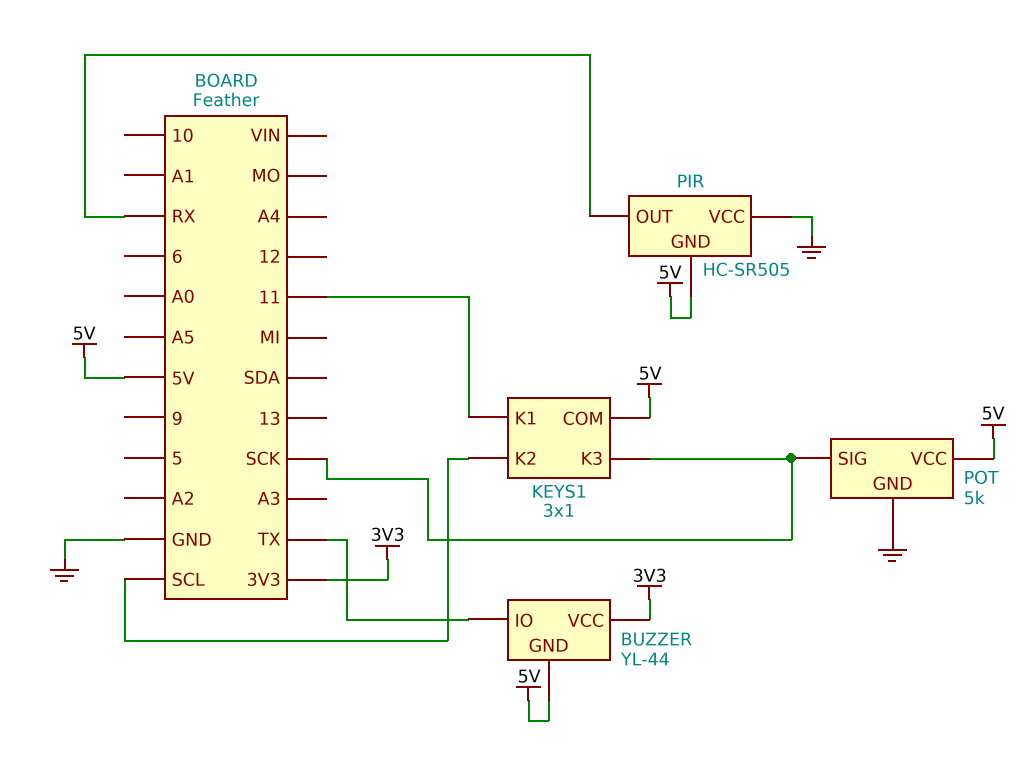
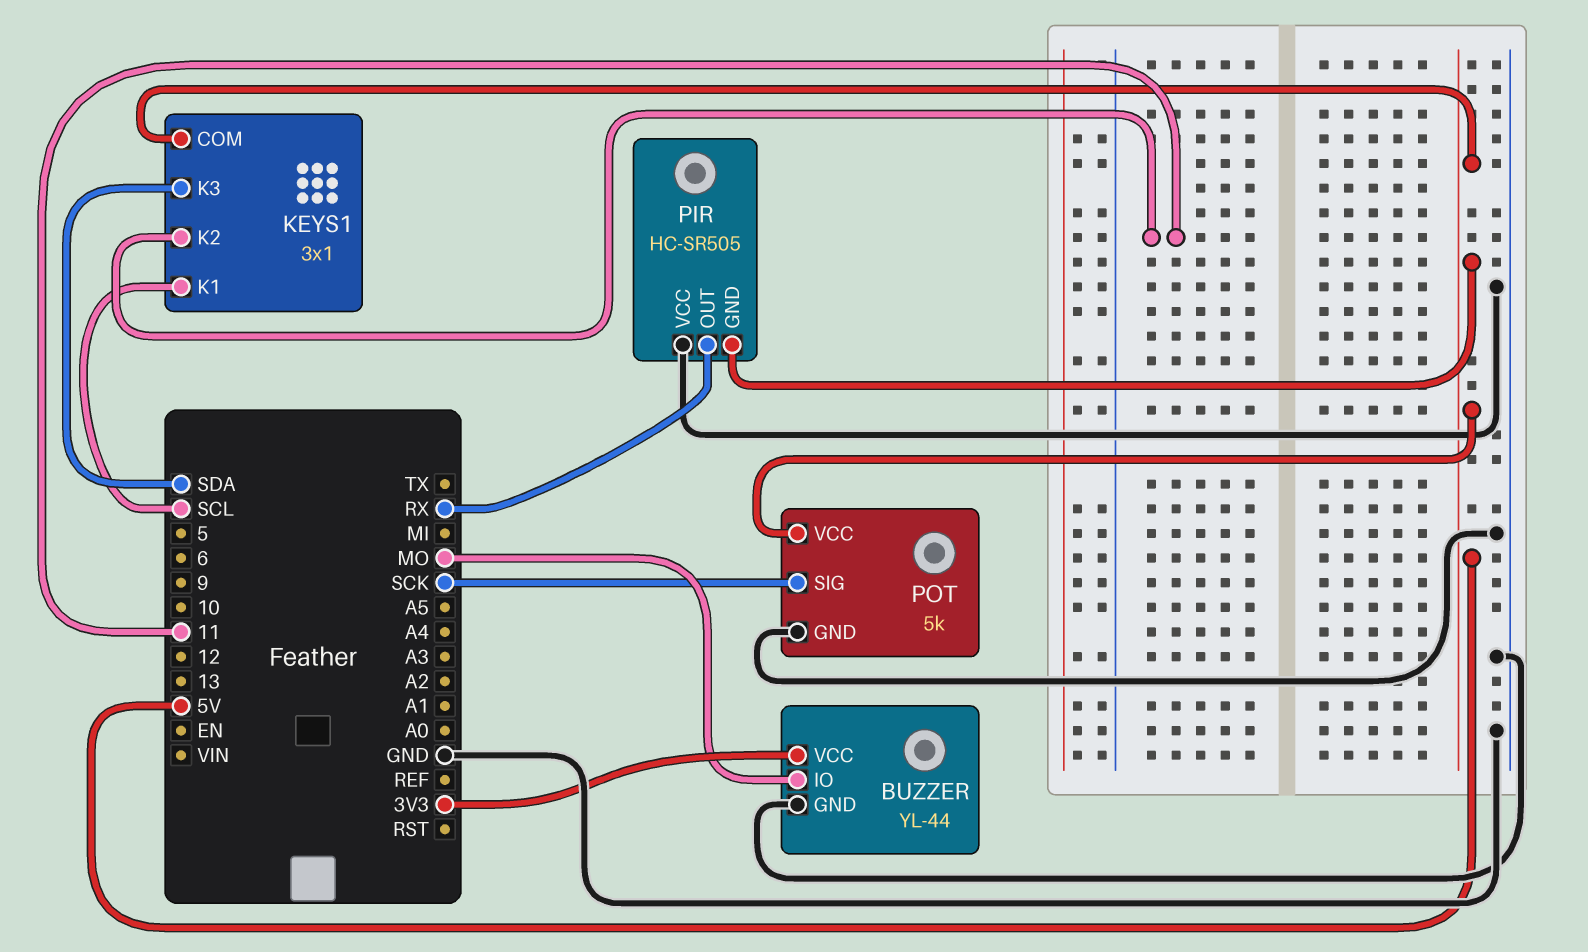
BUZZER pin GND: 5V -> GND
BUZZER pin IO: TX -> MO
KEYS1 pin K1: 11 -> SCL
KEYS1 pin K2: SCL -> 11
KEYS1 pin K3: SCK -> SDA

